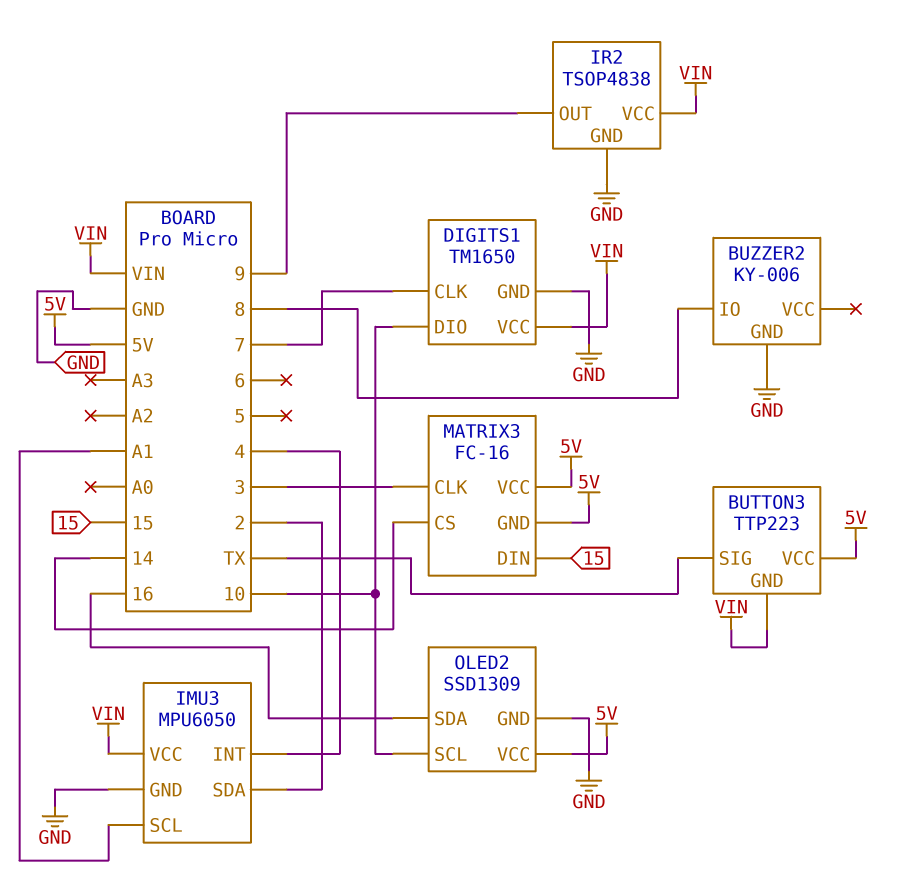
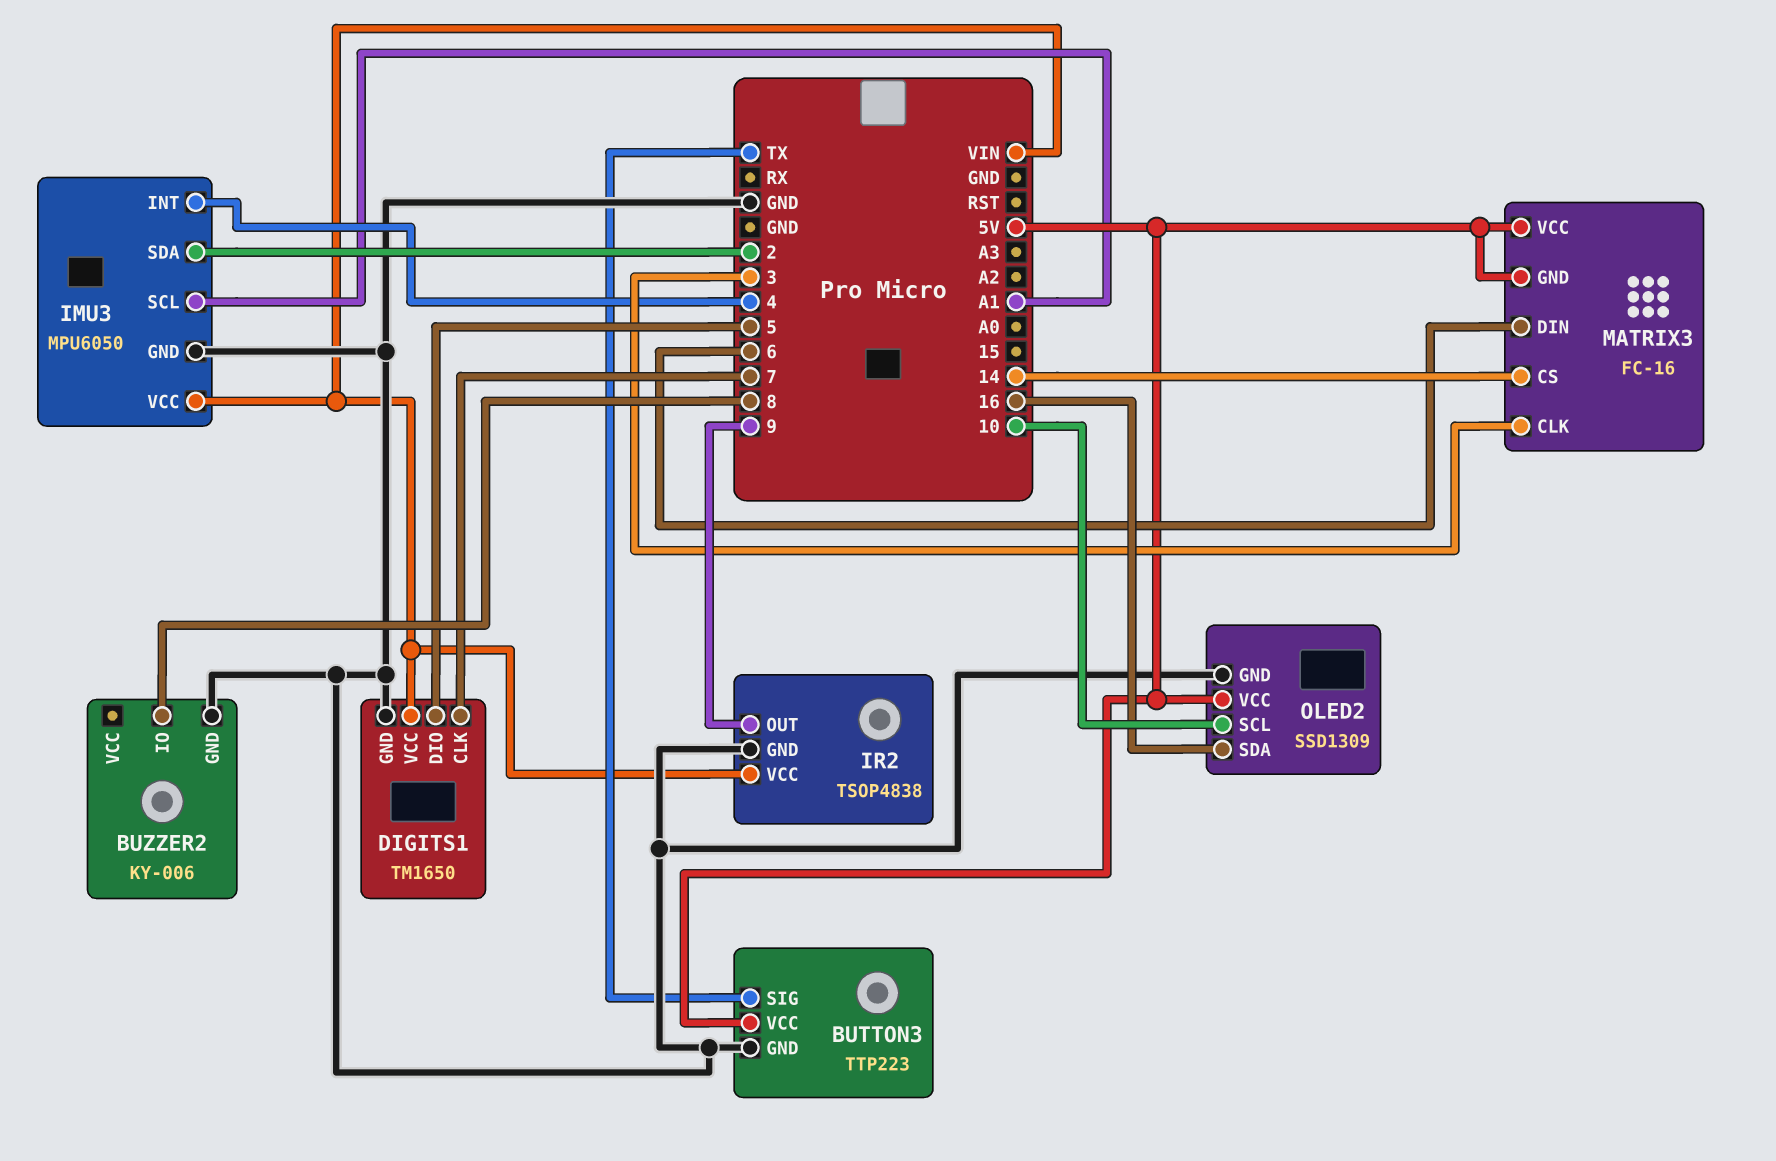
BUTTON3 pin GND: VIN -> GND
DIGITS1 pin DIO: 10 -> 5
MATRIX3 pin DIN: 15 -> 6

